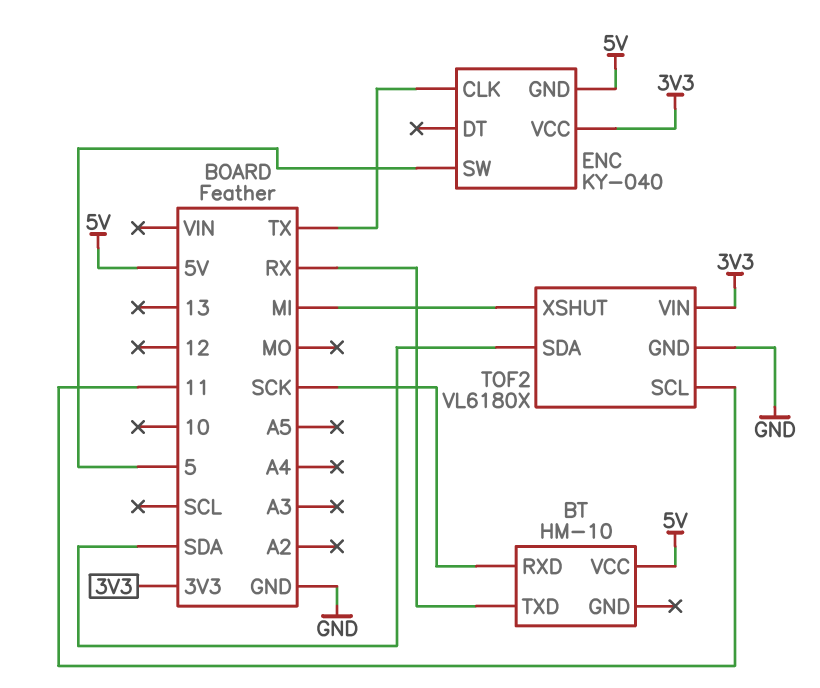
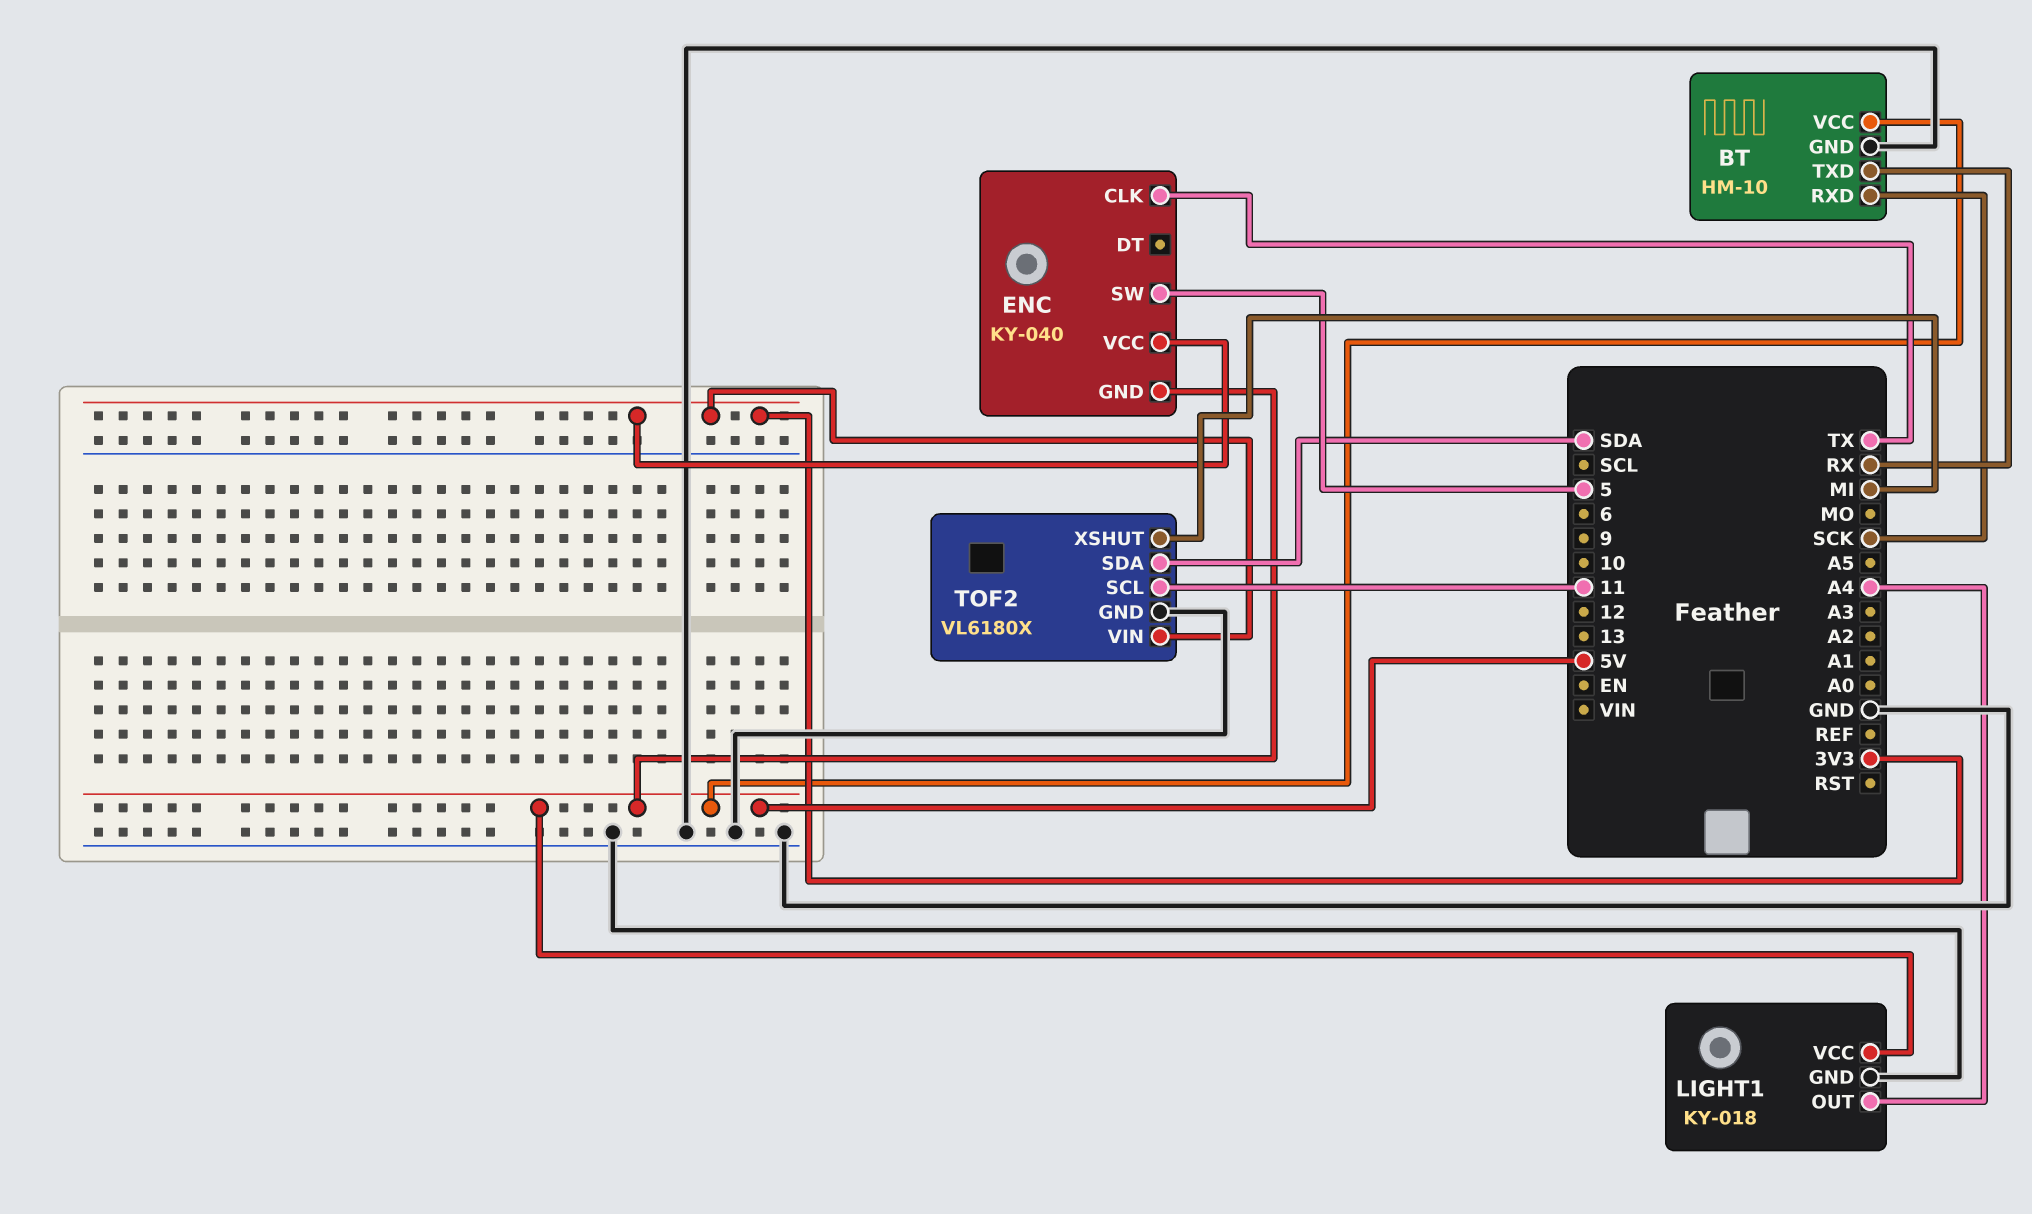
BT pin GND: none -> GND
LIGHT1: none -> KY-018
LIGHT1 pin GND: none -> GND
LIGHT1 pin OUT: none -> A4
LIGHT1 pin VCC: none -> 5V

